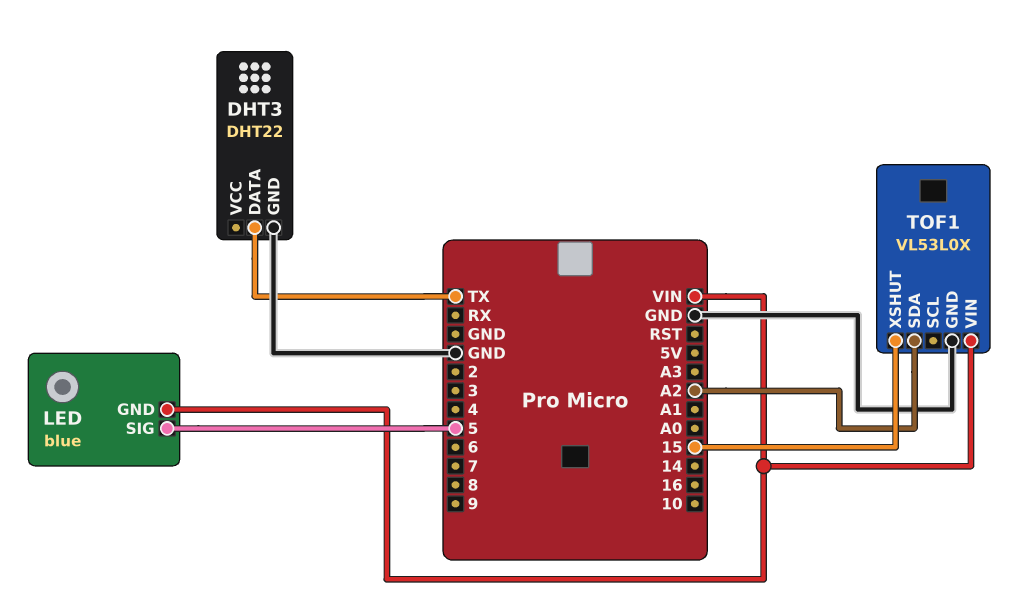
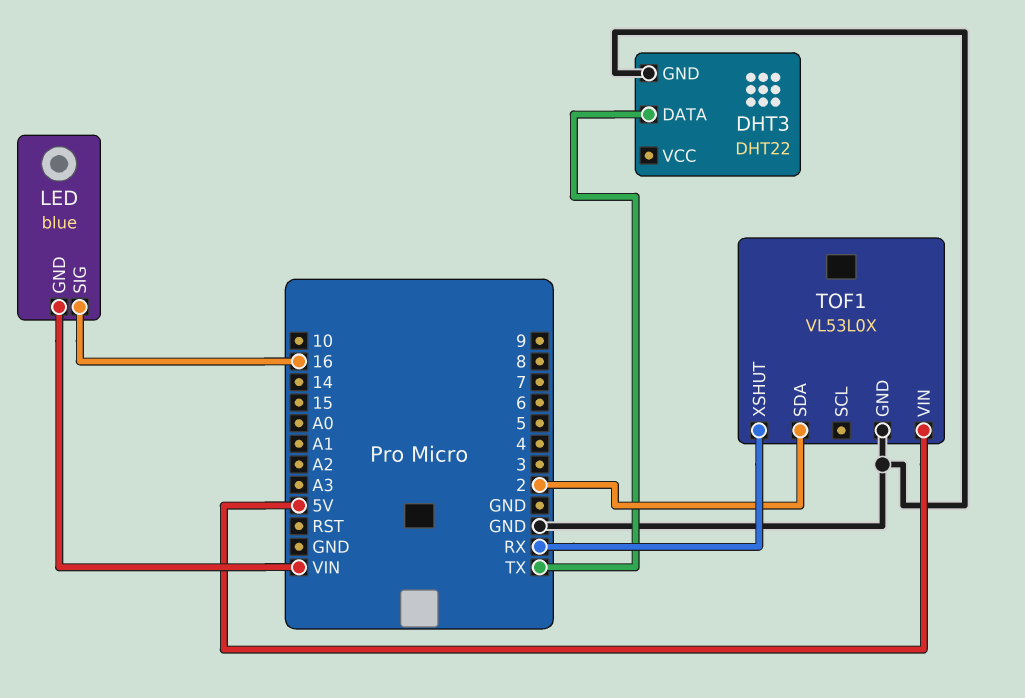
LED pin SIG: 5 -> 16
TOF1 pin SDA: A2 -> 2
TOF1 pin VIN: VIN -> 5V
TOF1 pin XSHUT: 15 -> RX

